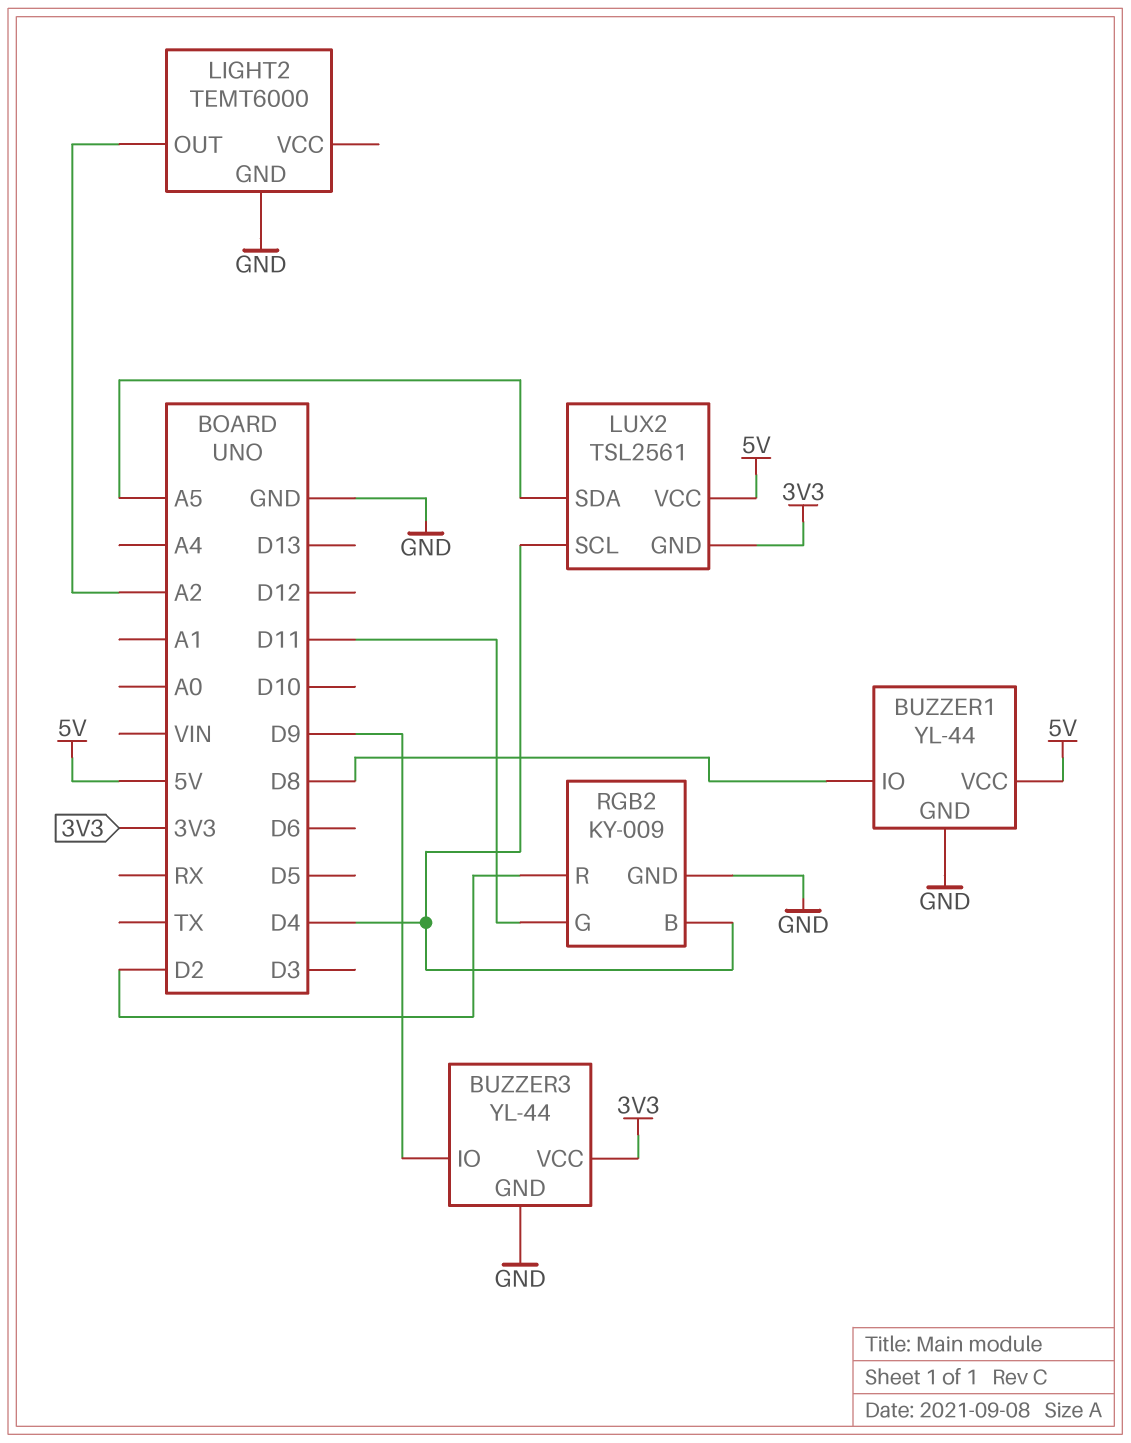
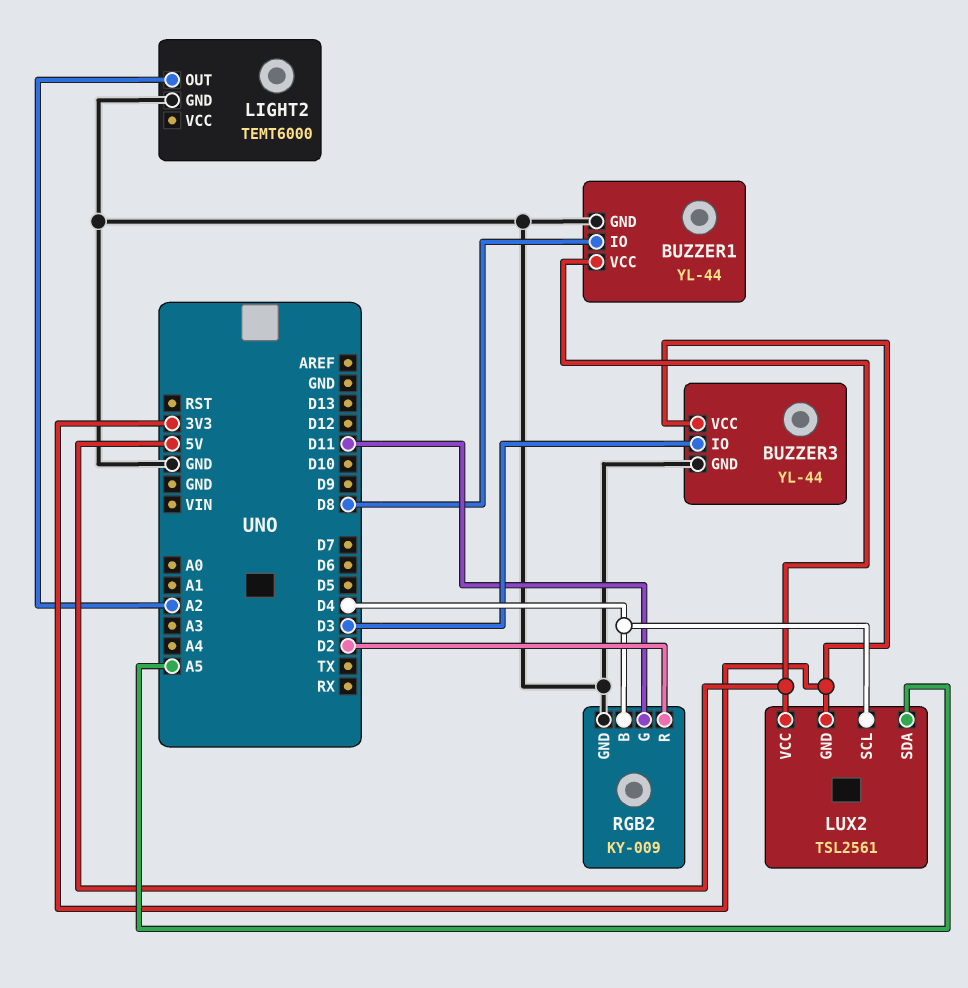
BUZZER3 pin IO: D9 -> D3

